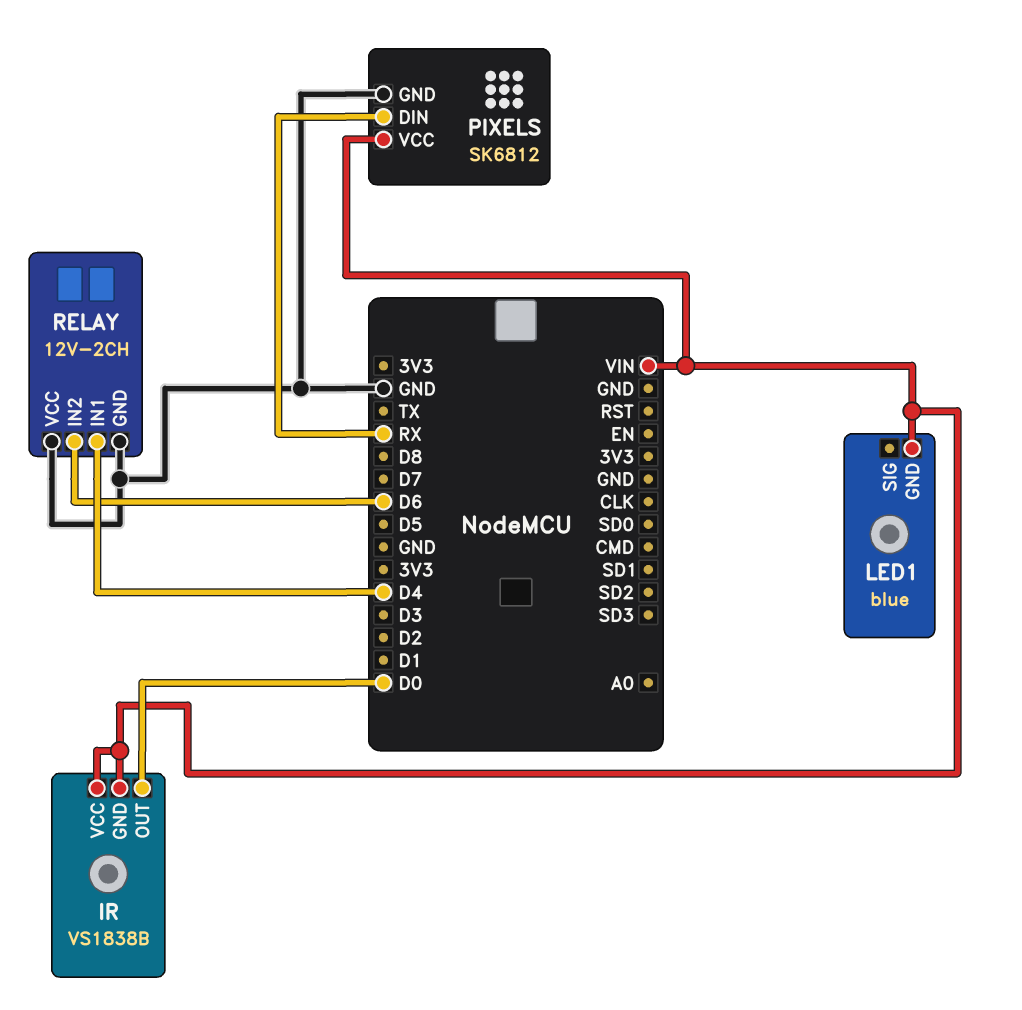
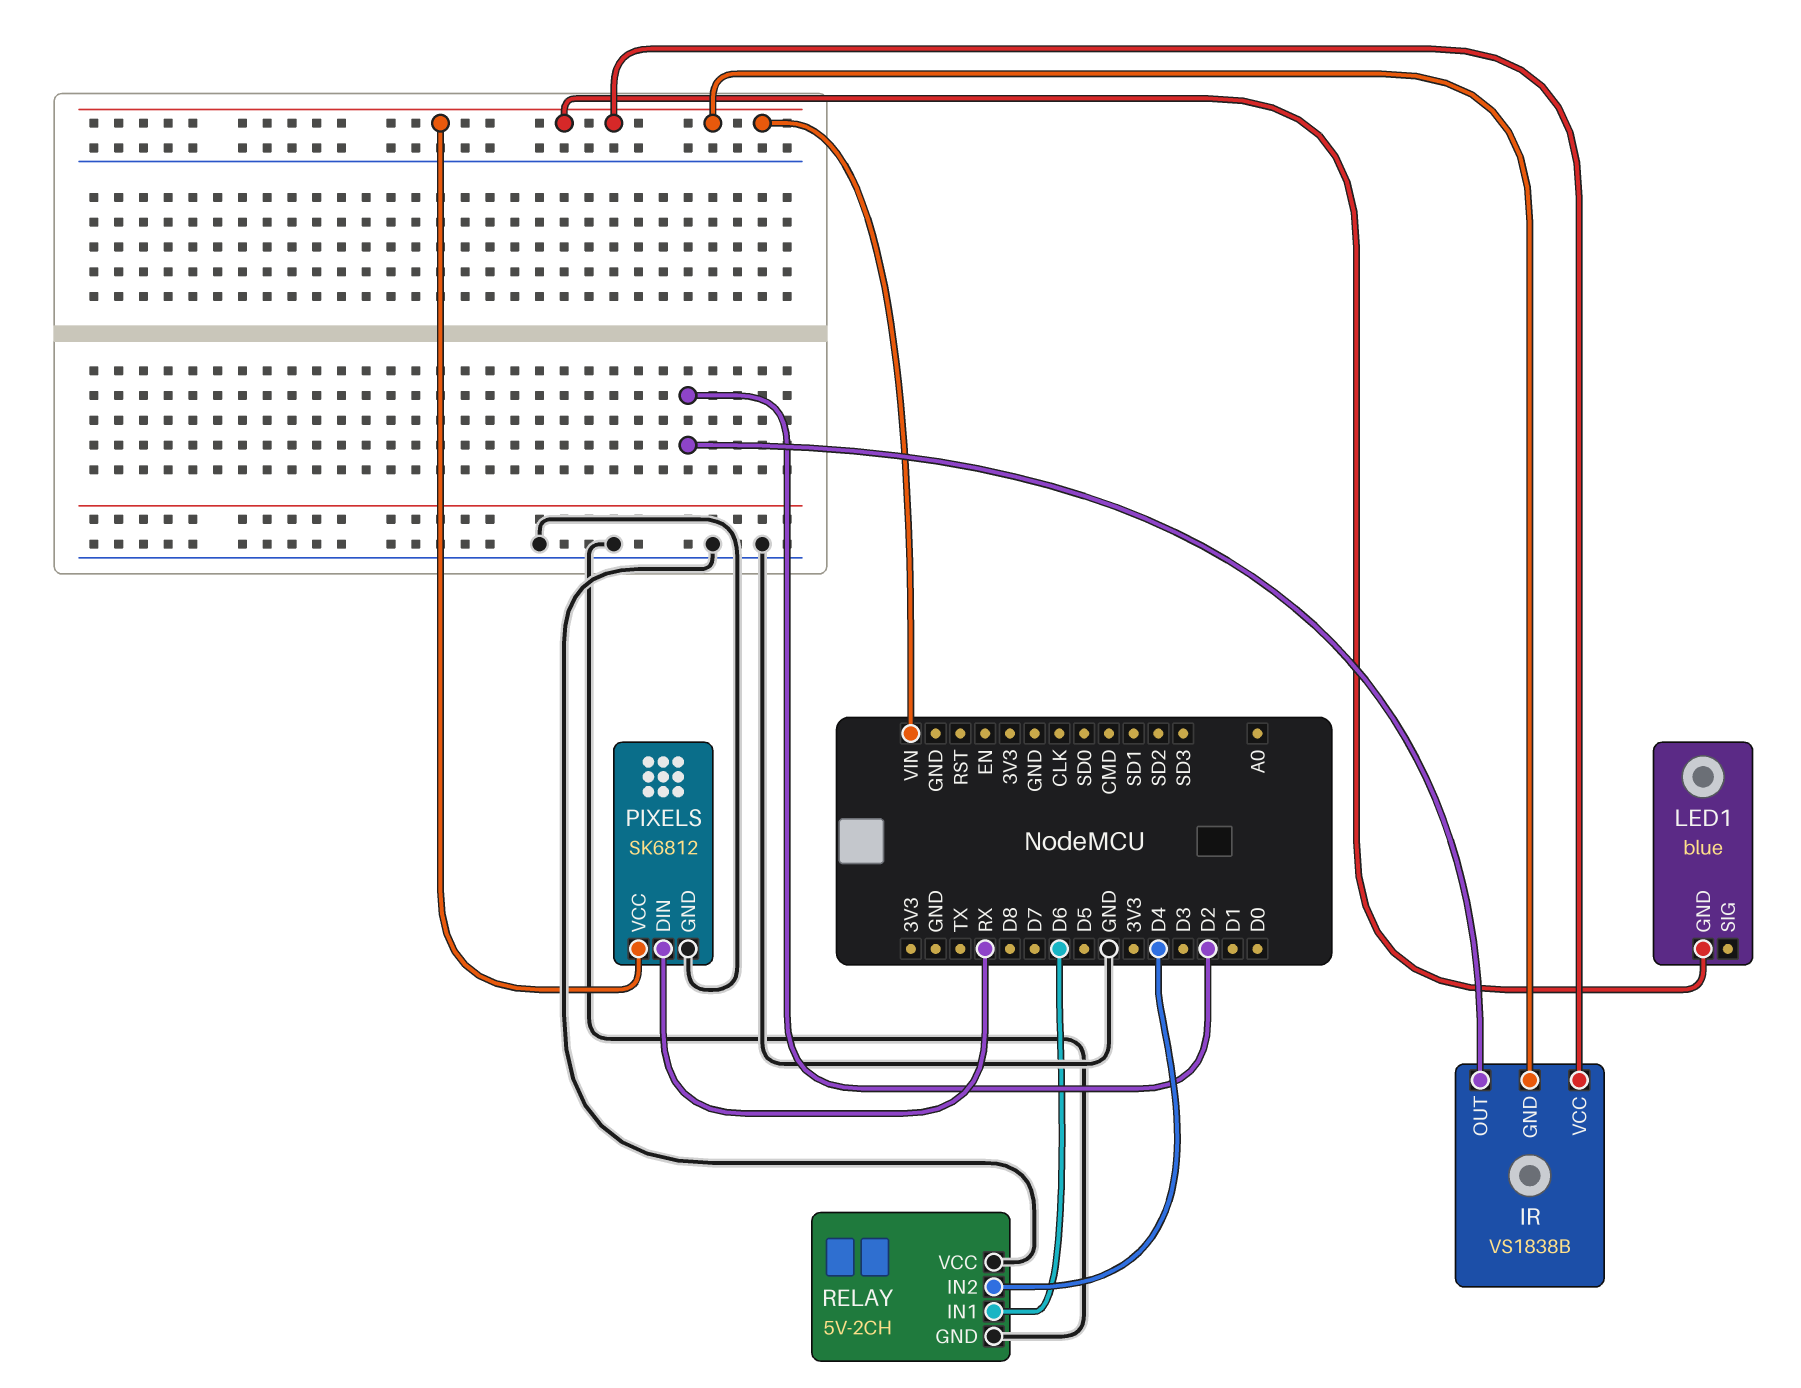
IR pin OUT: D0 -> D2
RELAY: 12V-2CH -> 5V-2CH
RELAY pin IN1: D4 -> D6
RELAY pin IN2: D6 -> D4

